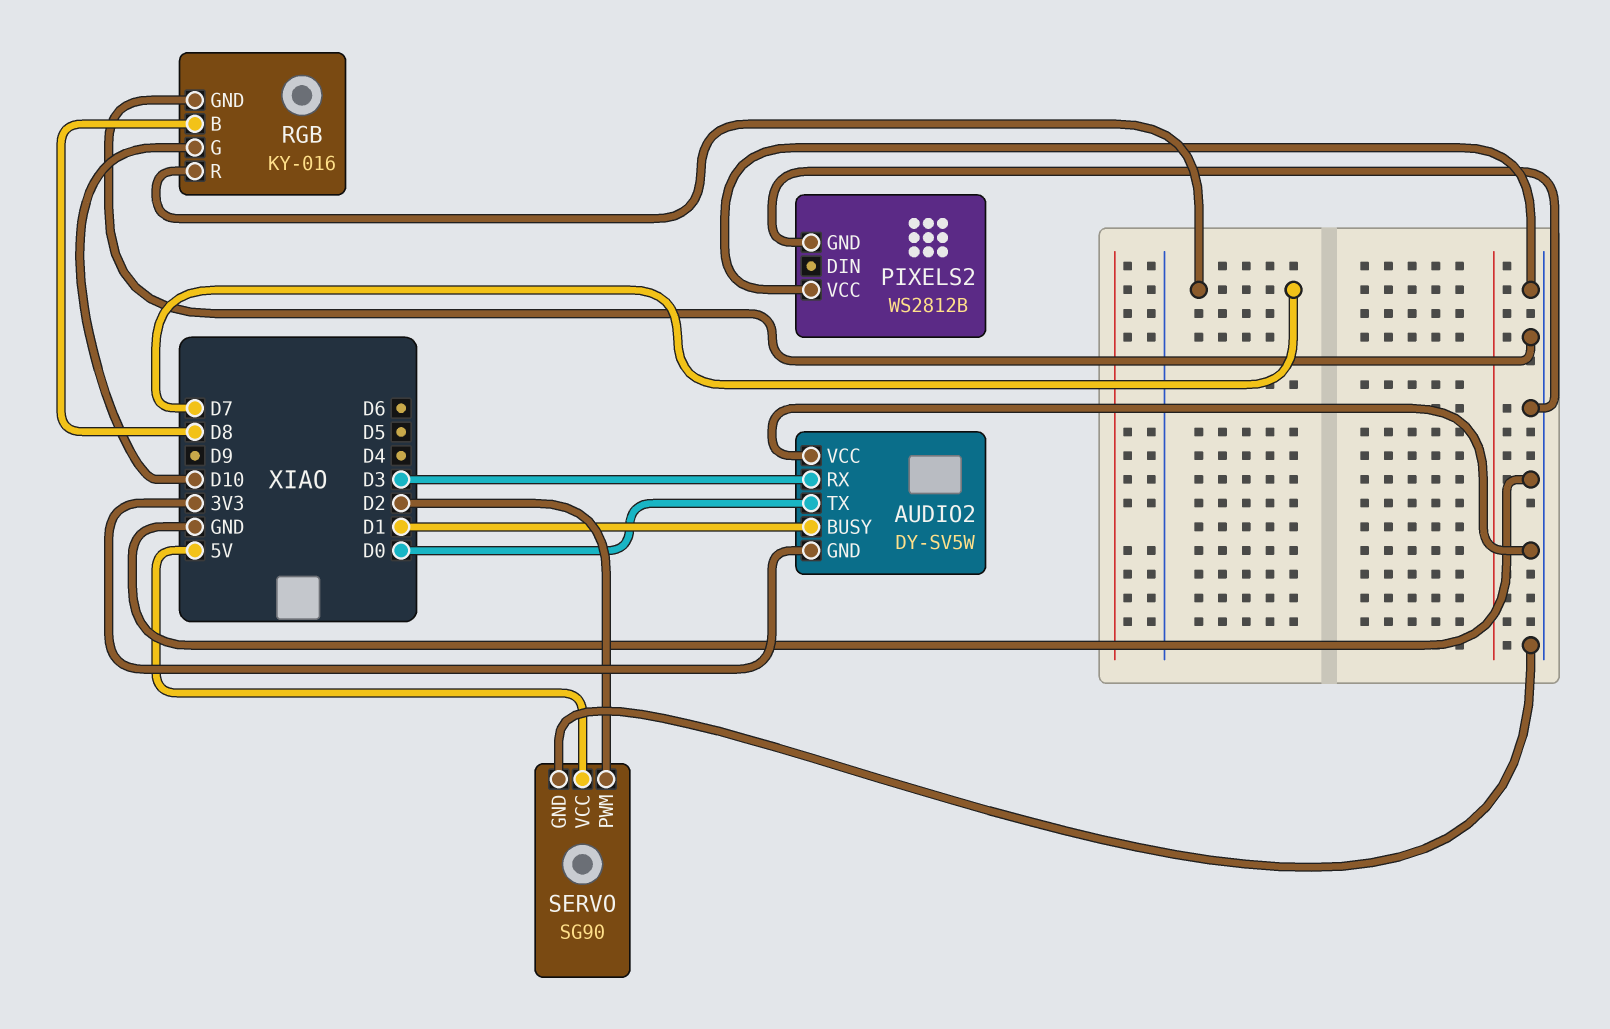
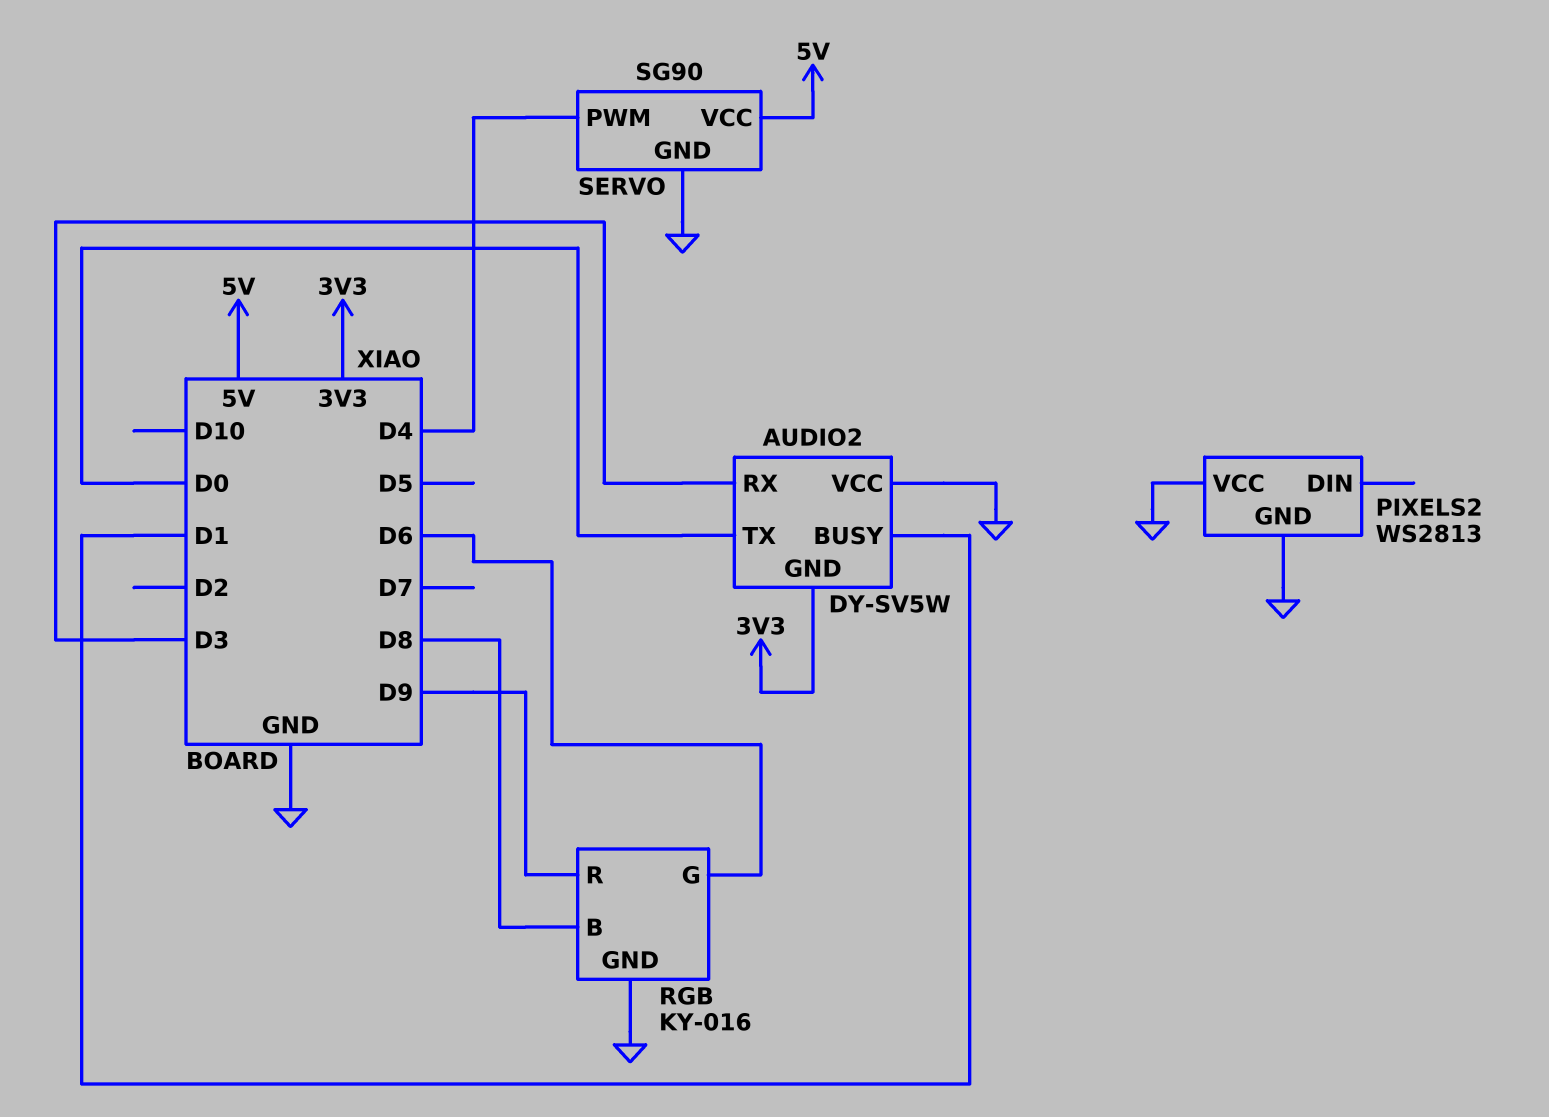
PIXELS2: WS2812B -> WS2813
RGB pin G: D10 -> D6
RGB pin R: D7 -> D9
SERVO pin PWM: D2 -> D4

